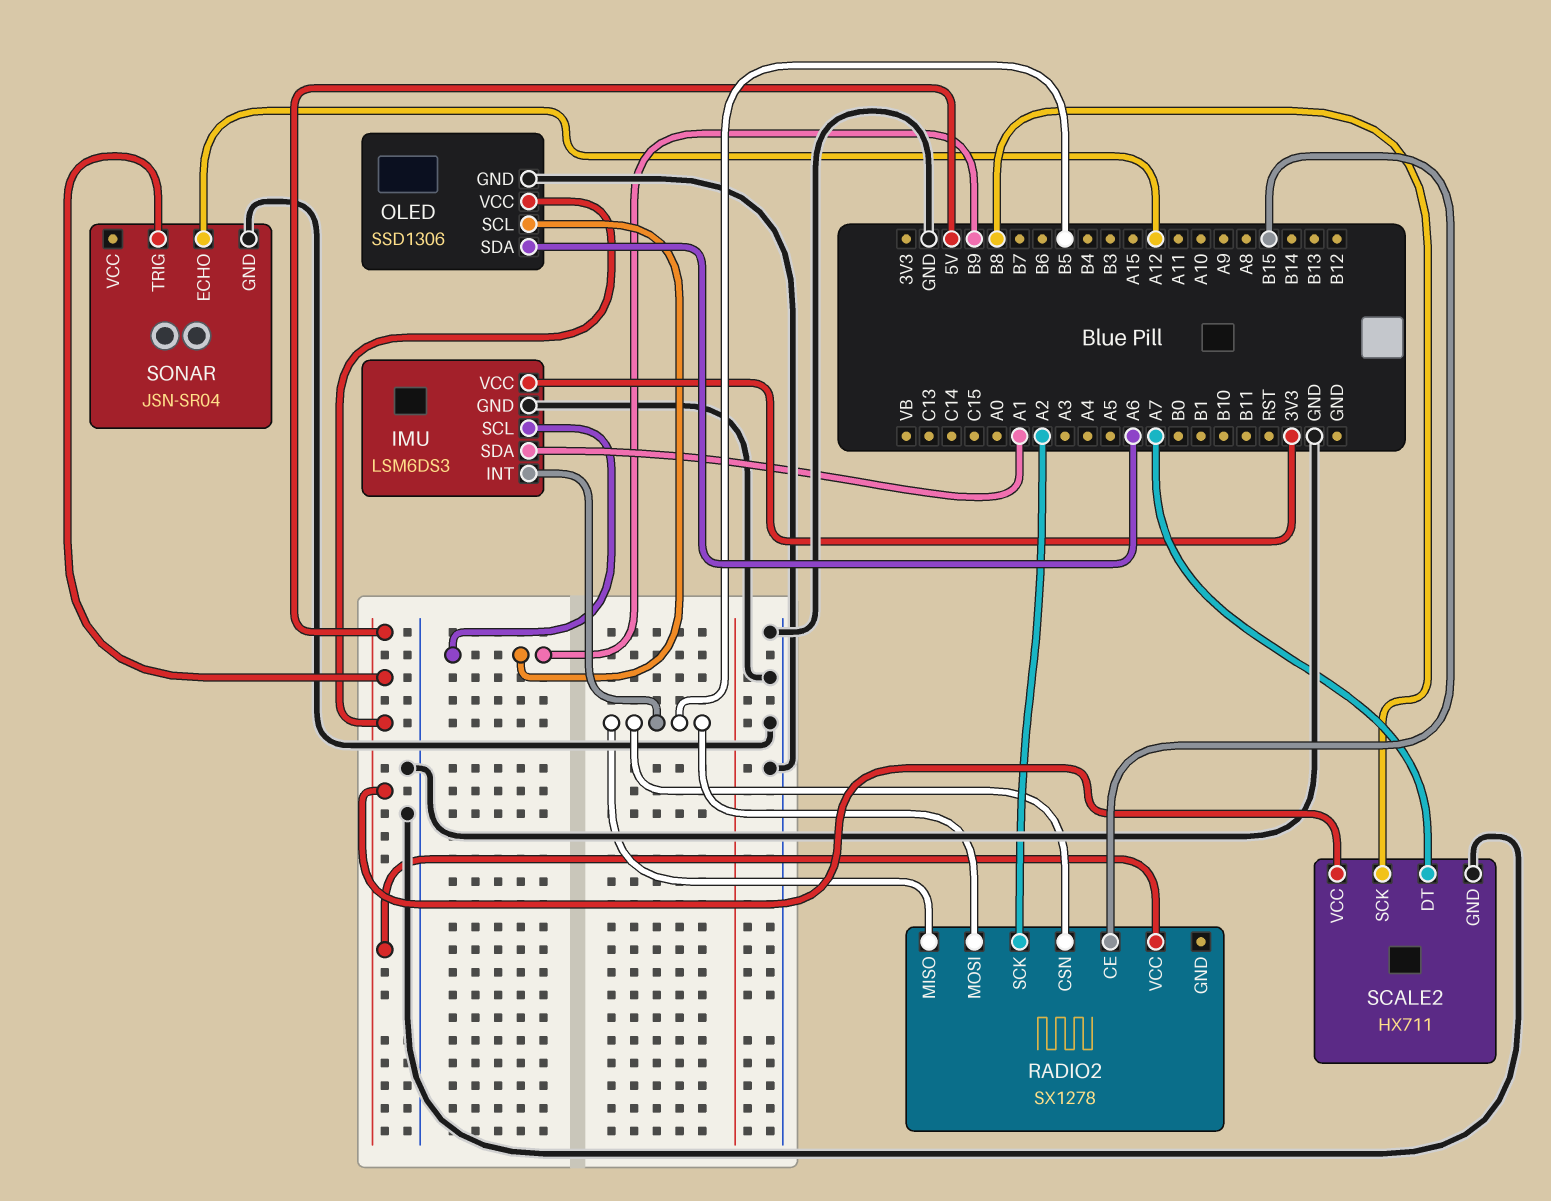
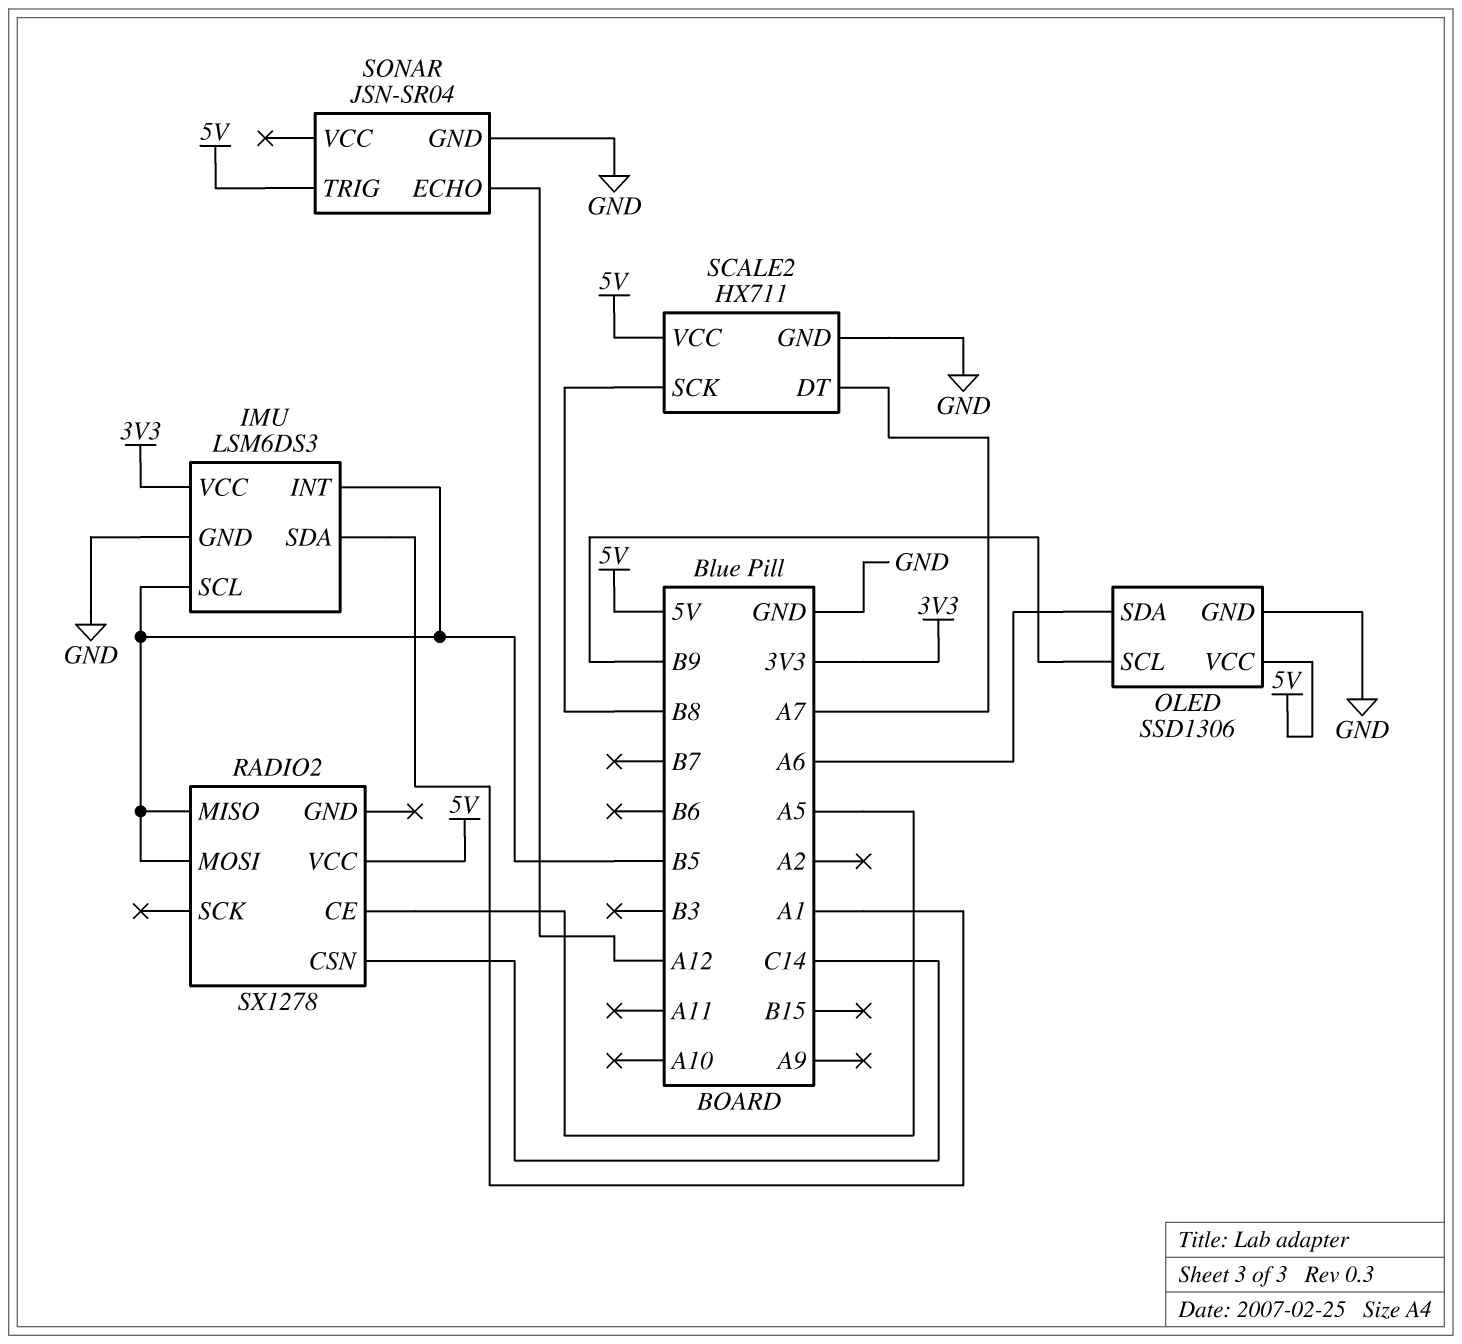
IMU pin SCL: B9 -> B5
RADIO2 pin CE: B15 -> A5
RADIO2 pin CSN: B5 -> C14
RADIO2 pin SCK: A2 -> none

